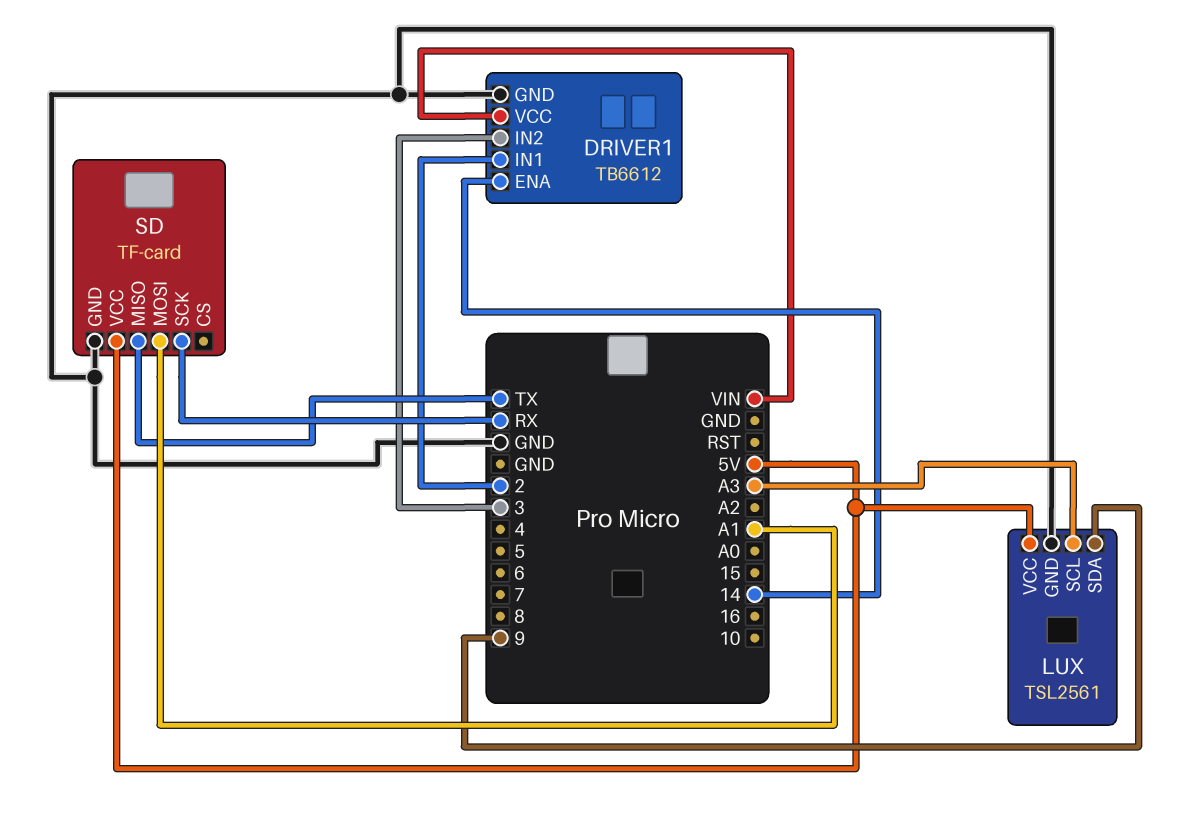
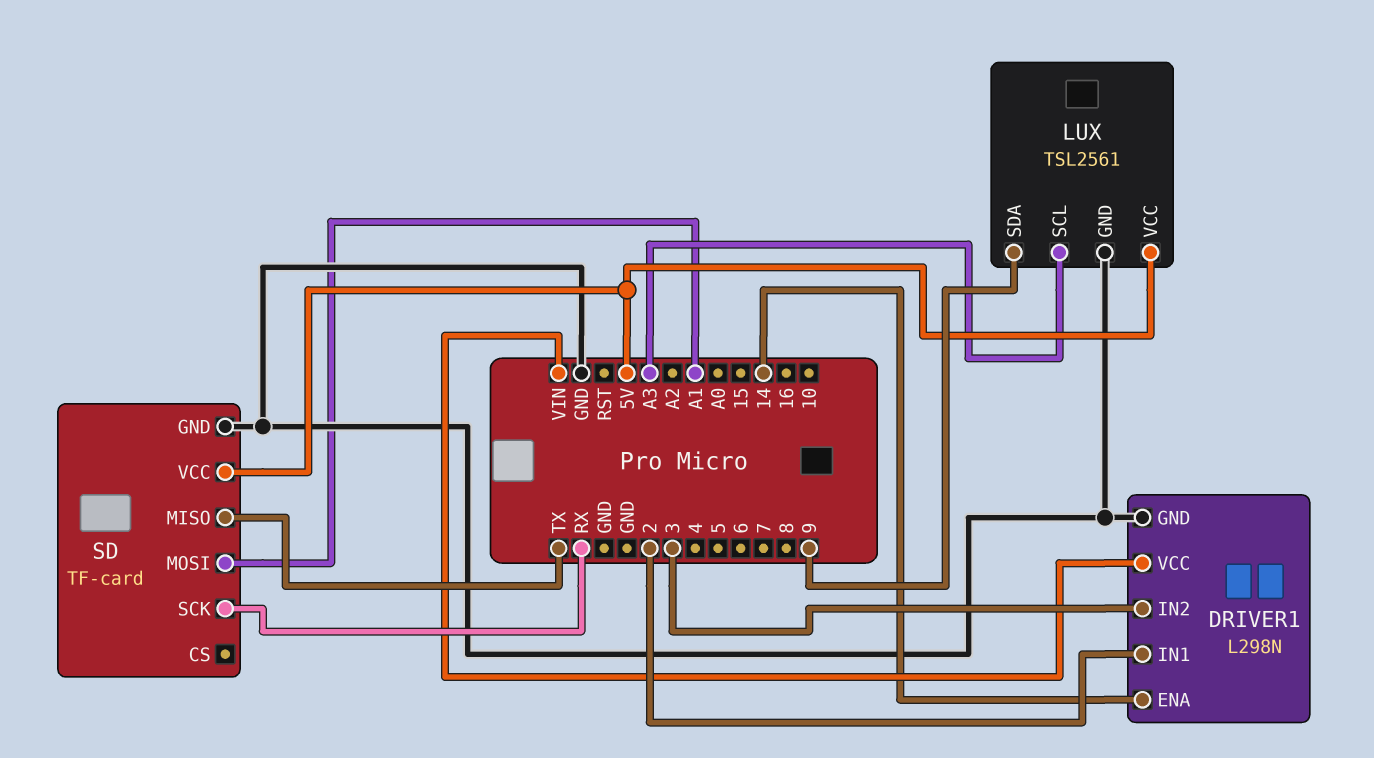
DRIVER1: TB6612 -> L298N

